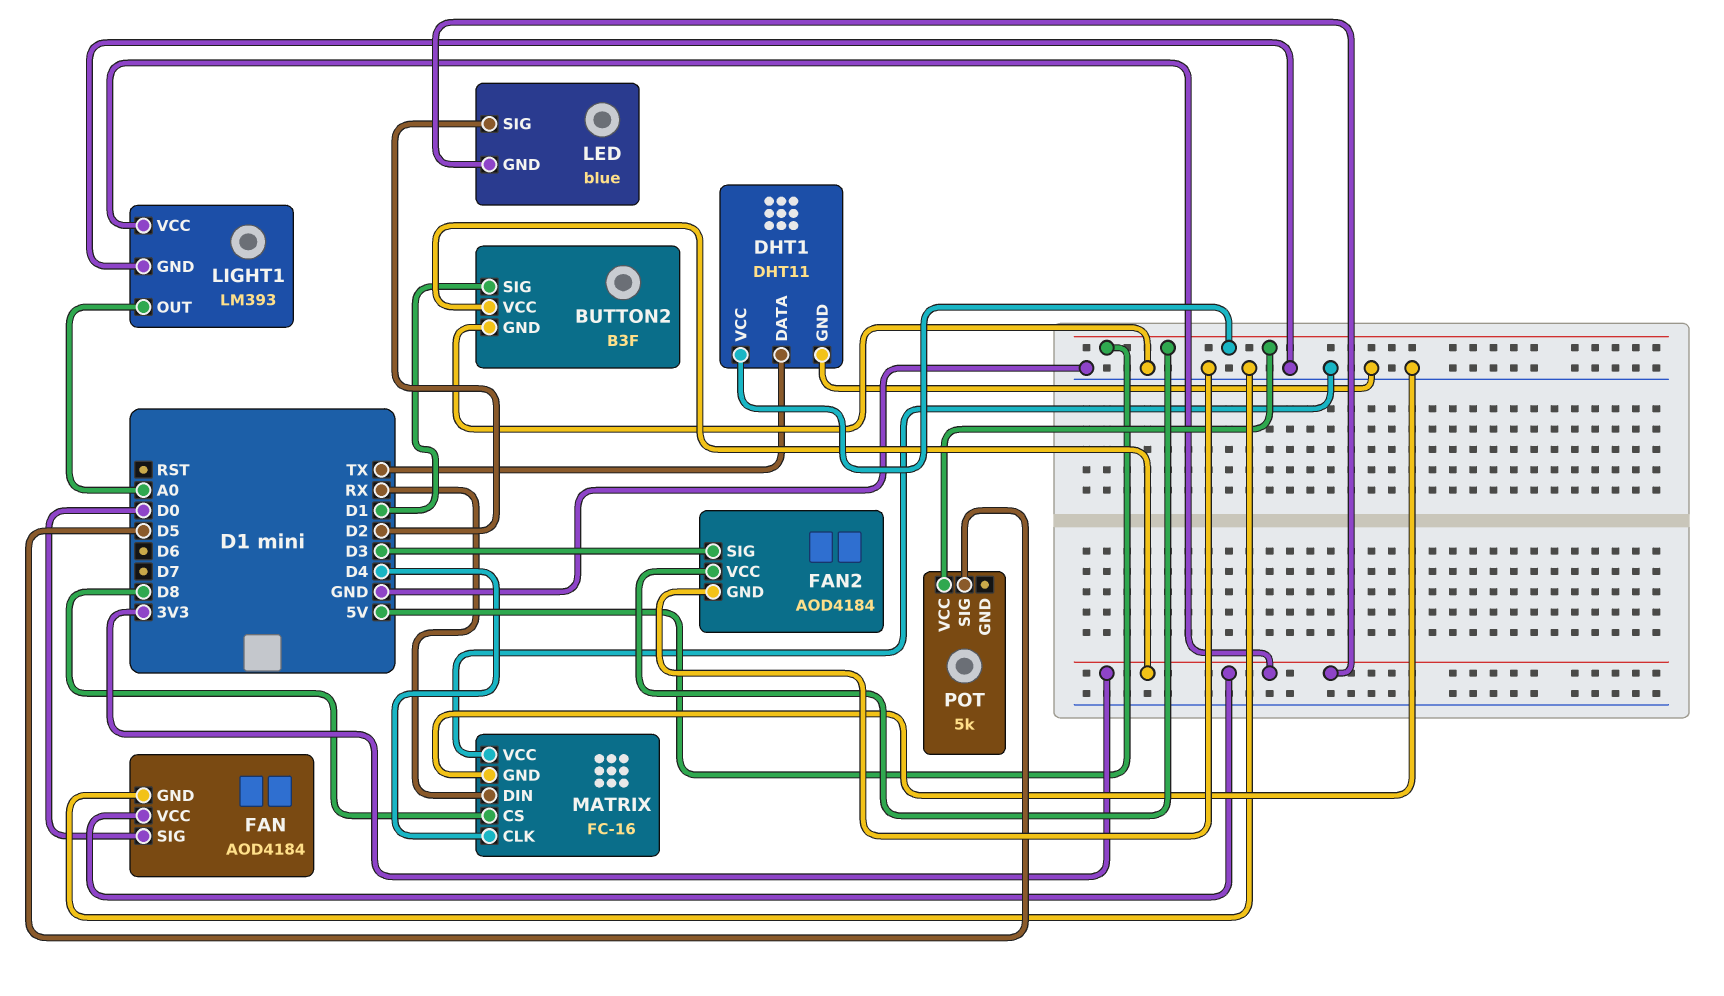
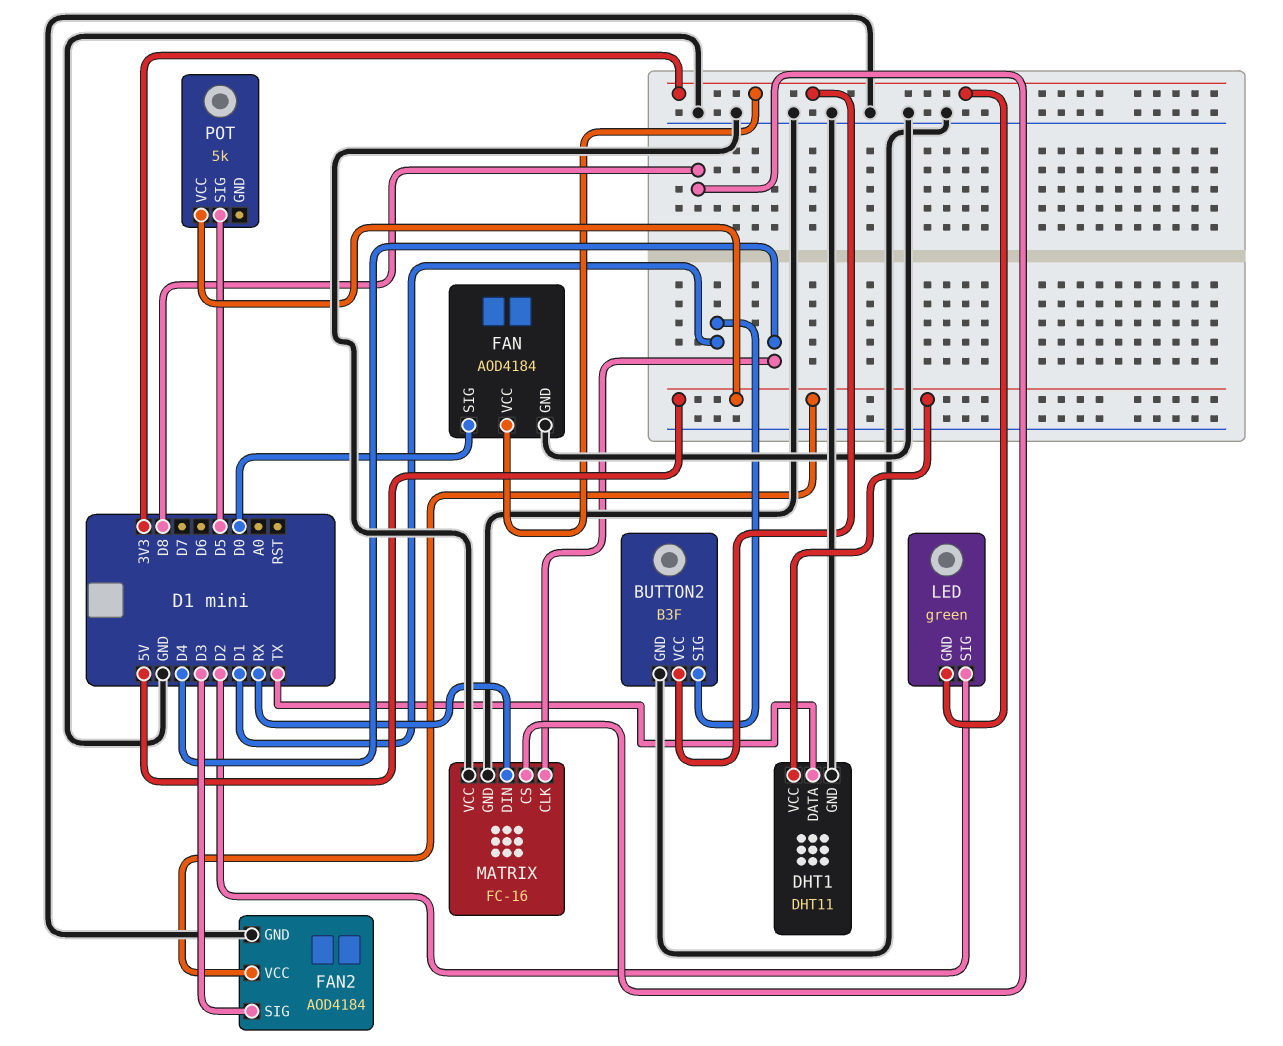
LED: blue -> green
LIGHT1: LM393 -> none
LIGHT1 pin GND: GND -> none
LIGHT1 pin OUT: A0 -> none
LIGHT1 pin VCC: 3V3 -> none

